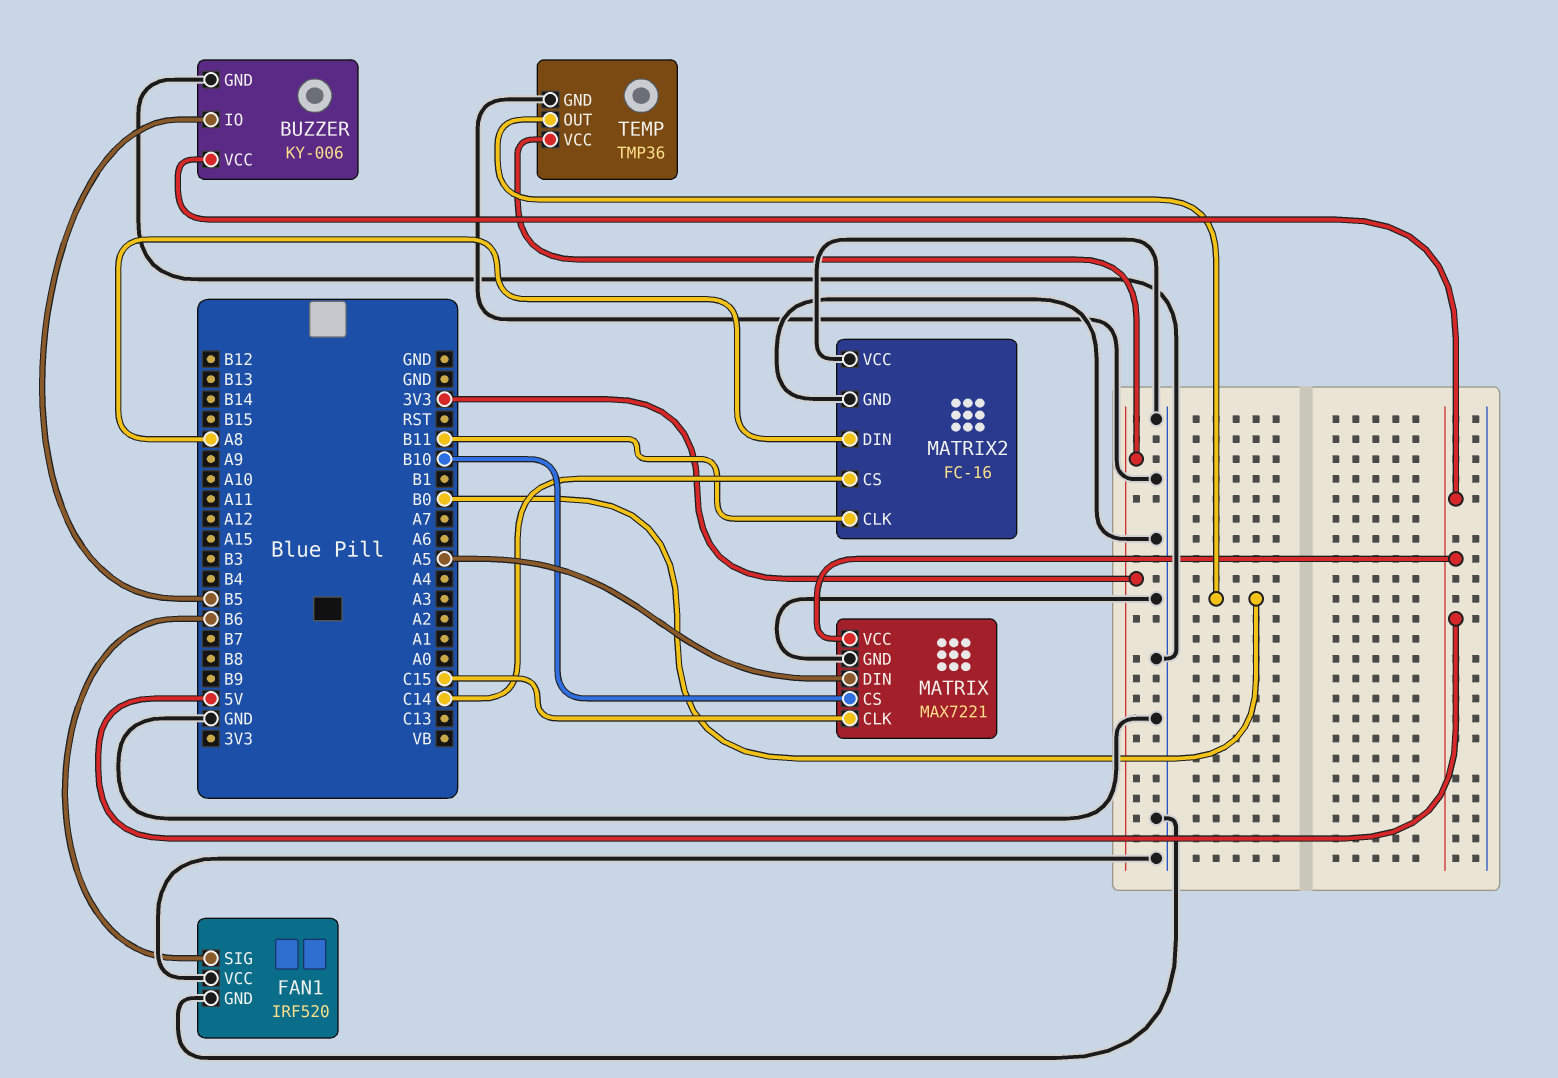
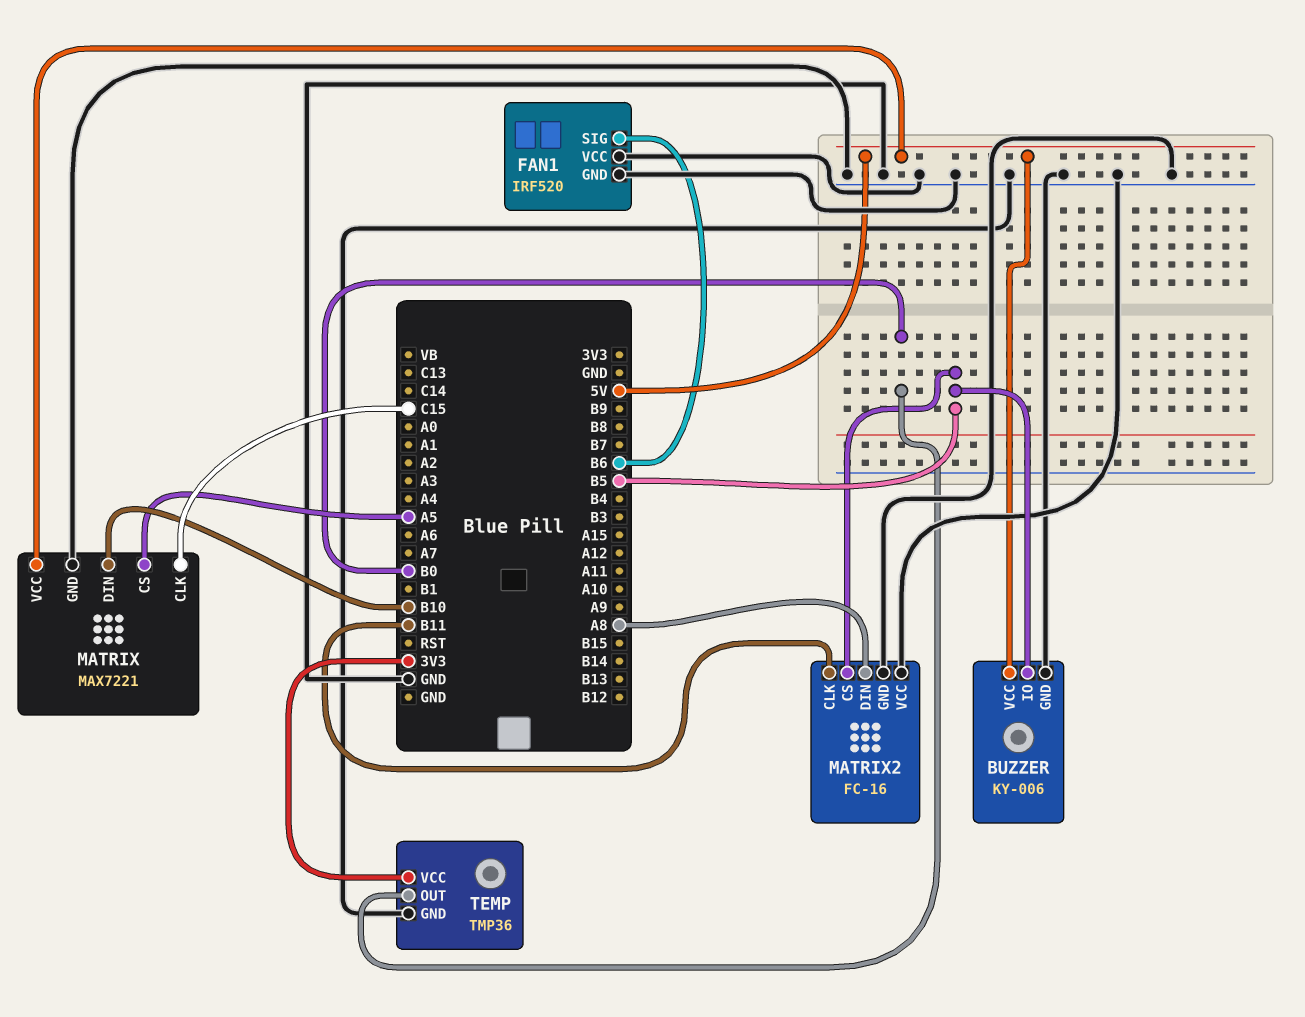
MATRIX pin CS: B10 -> A5
MATRIX pin DIN: A5 -> B10
MATRIX2 pin CS: C14 -> B5

